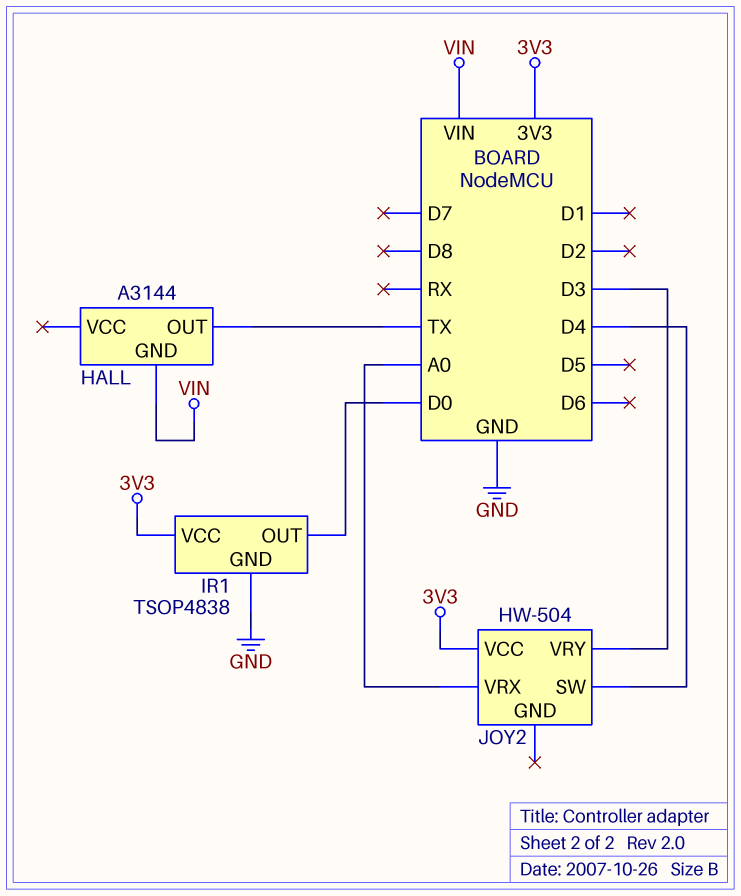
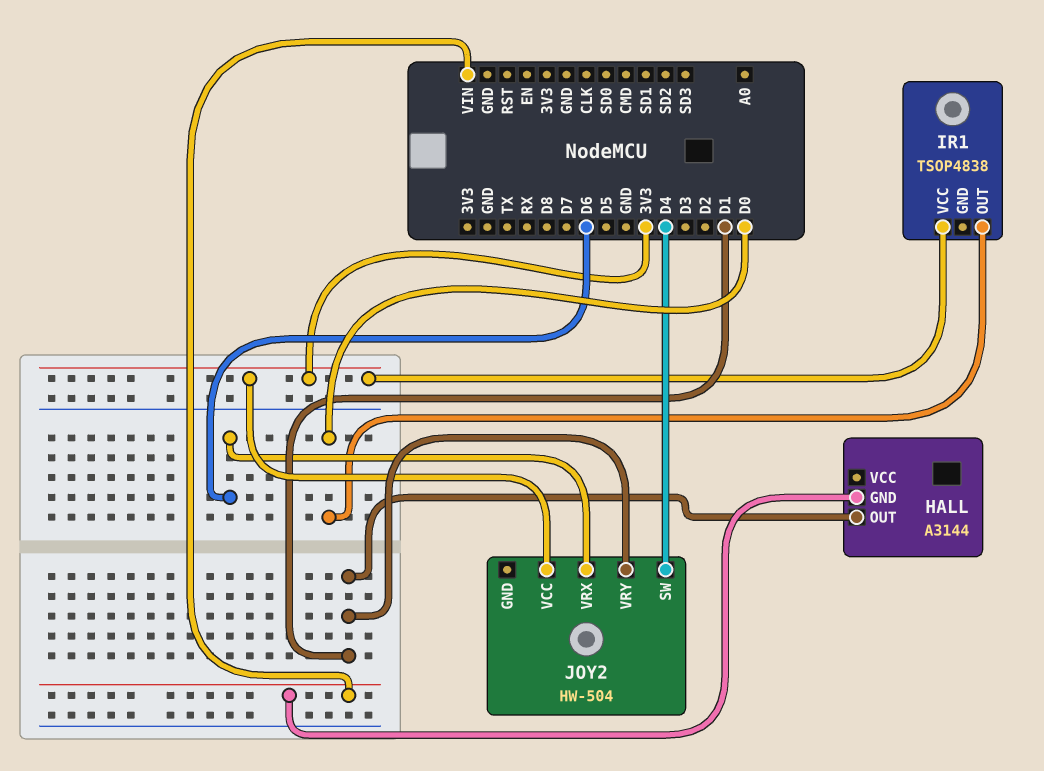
HALL pin OUT: TX -> D1
IR1 pin GND: GND -> none
JOY2 pin VRX: A0 -> D6
JOY2 pin VRY: D3 -> D1

